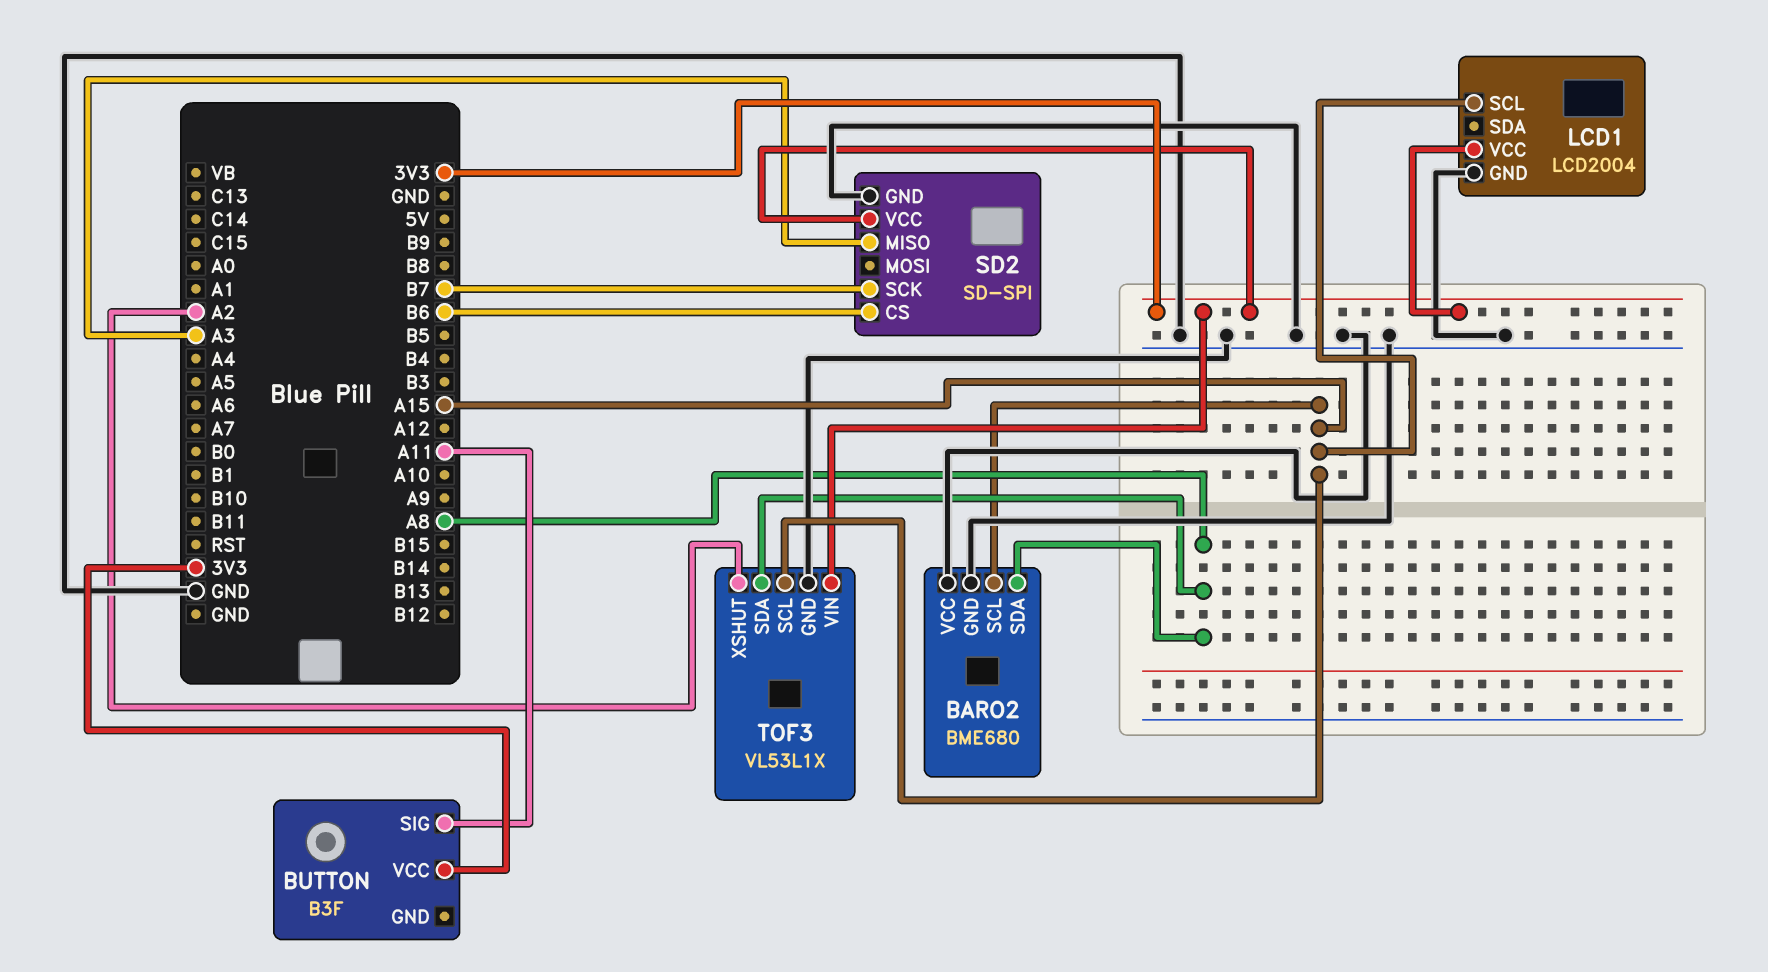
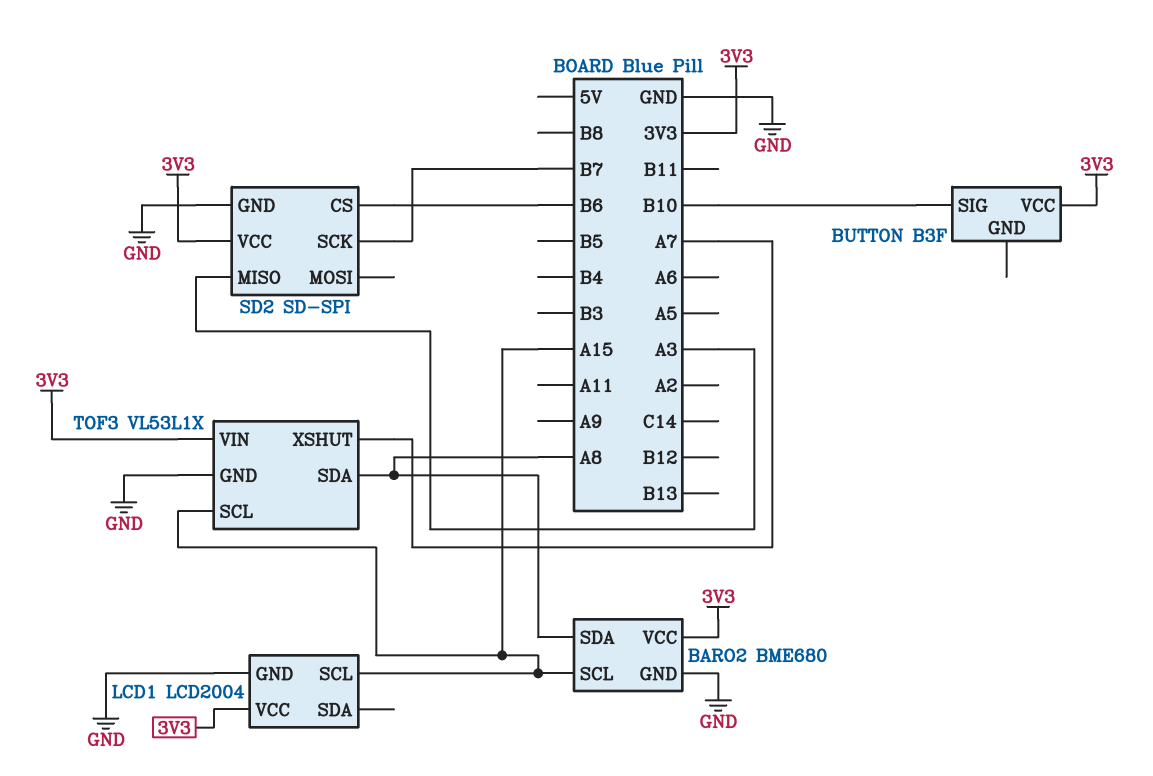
BARO2 pin VCC: GND -> 3V3
BUTTON pin SIG: A11 -> B10
TOF3 pin XSHUT: A2 -> A7

